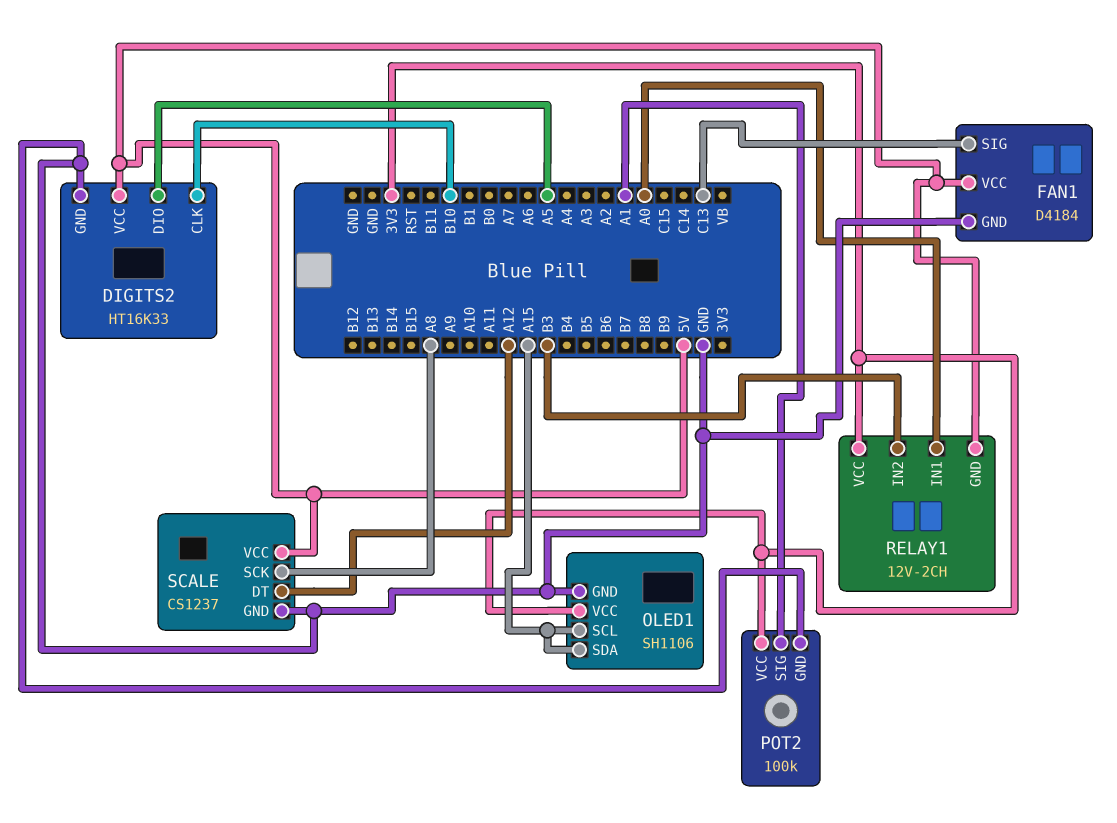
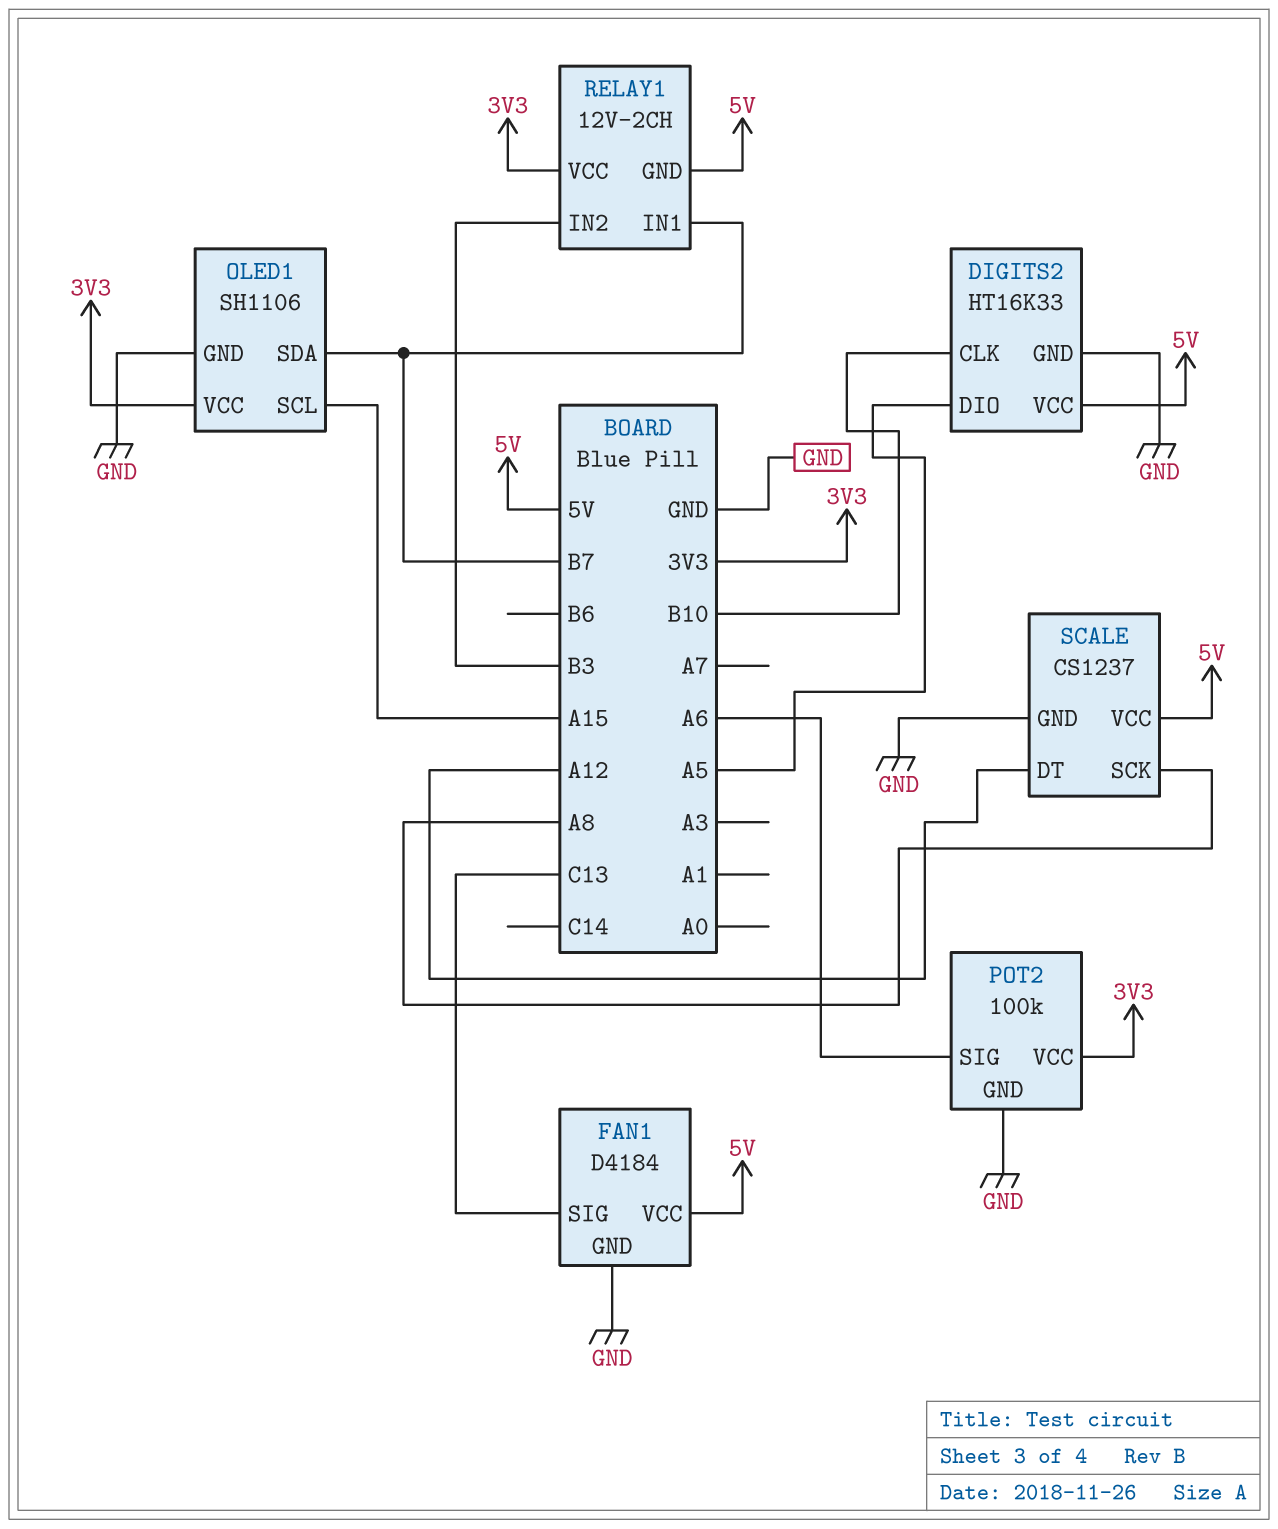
OLED1 pin SDA: A15 -> B7
POT2 pin SIG: A1 -> A6
RELAY1 pin IN1: A0 -> B7

